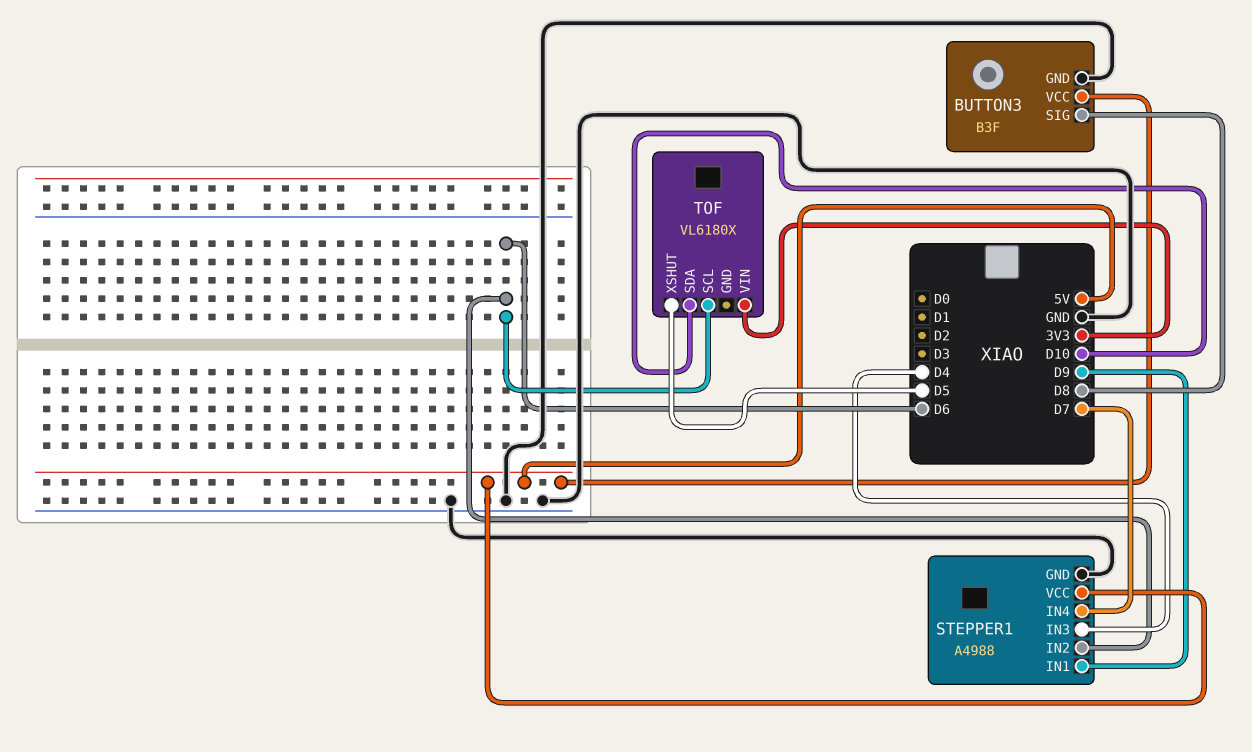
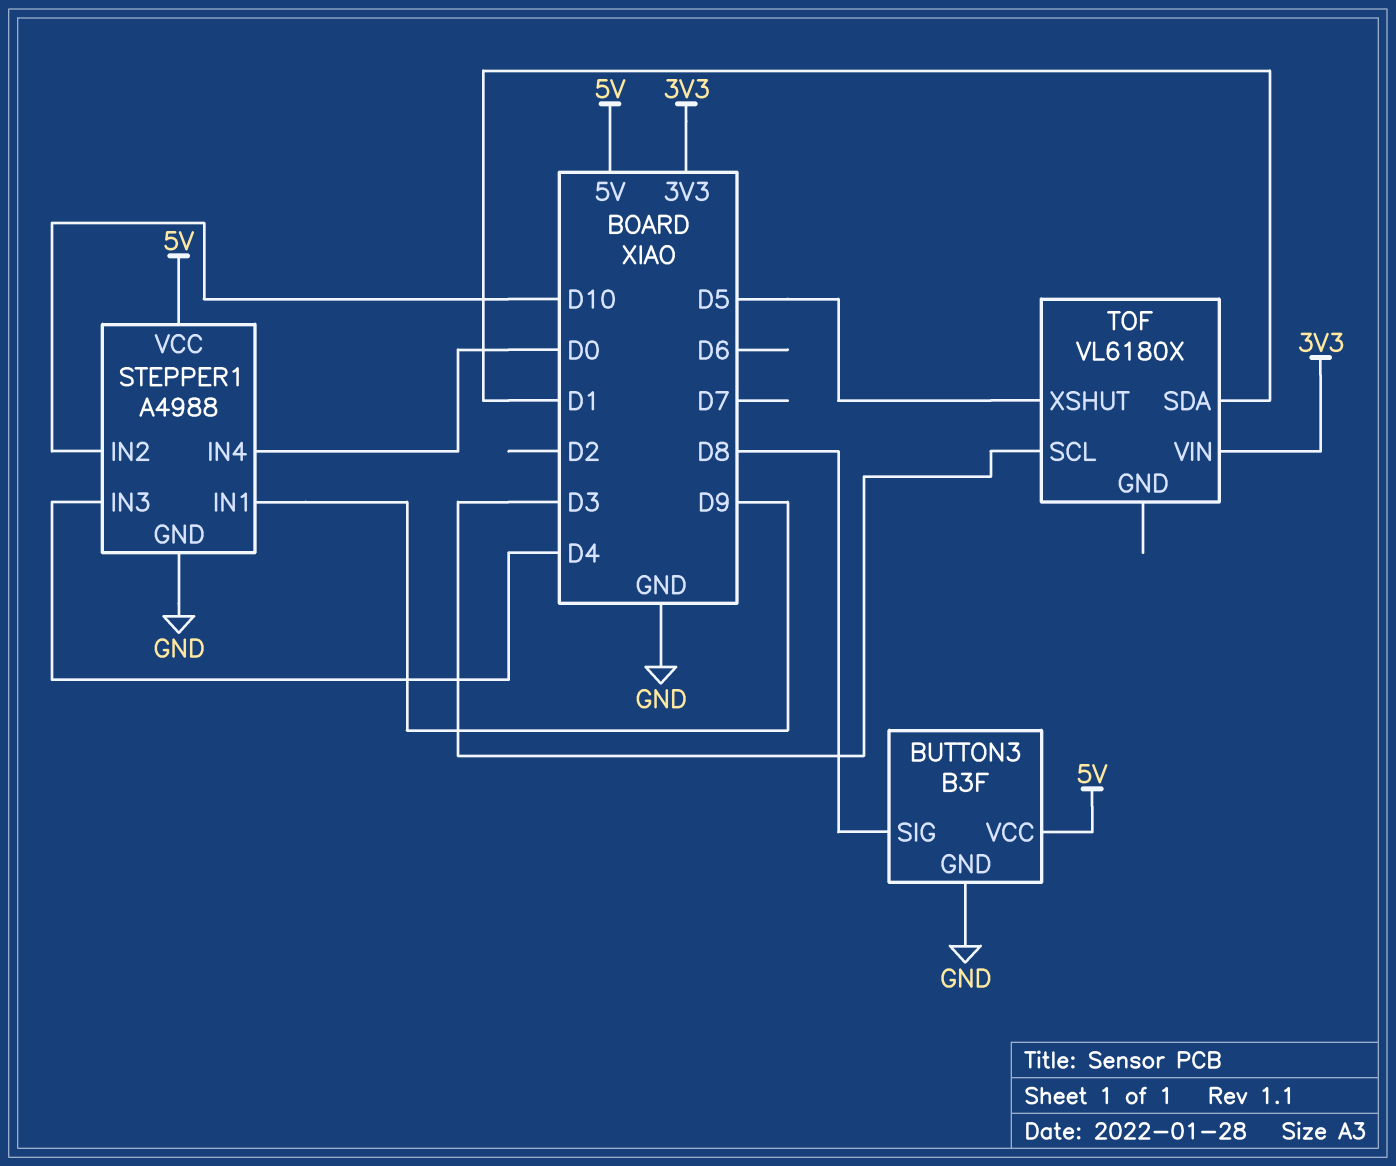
STEPPER1 pin IN2: D6 -> D10
STEPPER1 pin IN4: D7 -> D0
TOF pin SCL: D6 -> D3
TOF pin SDA: D10 -> D1

